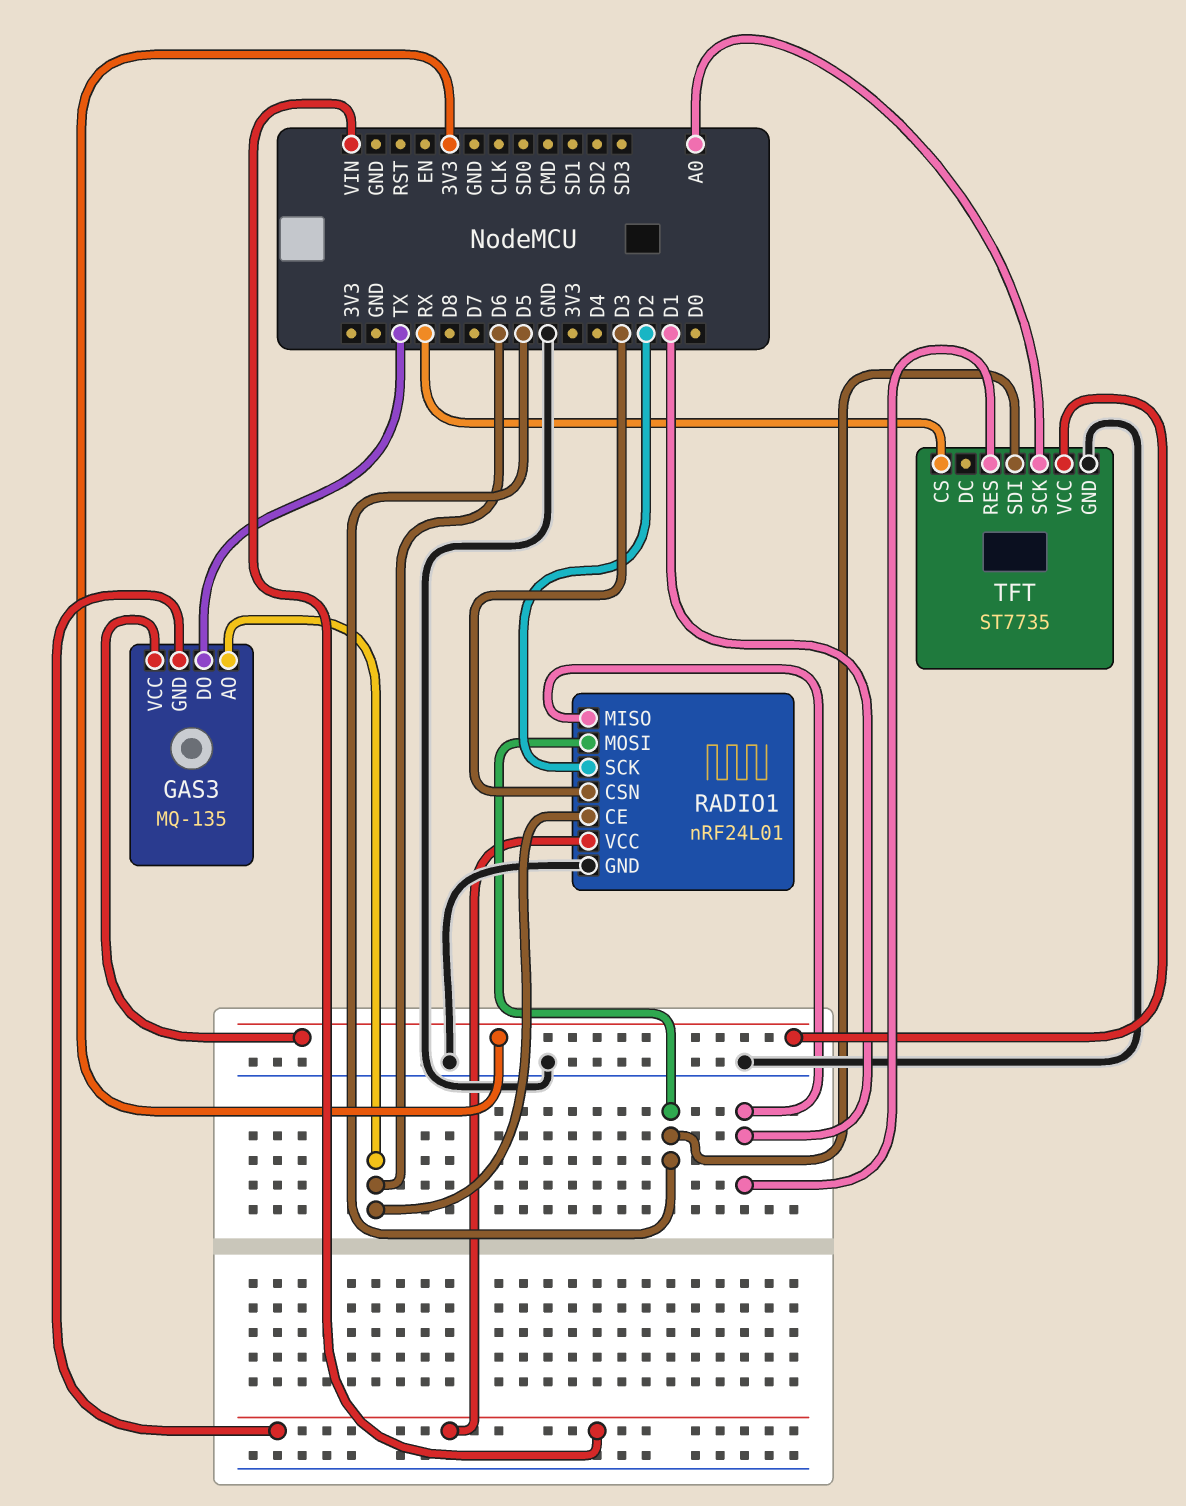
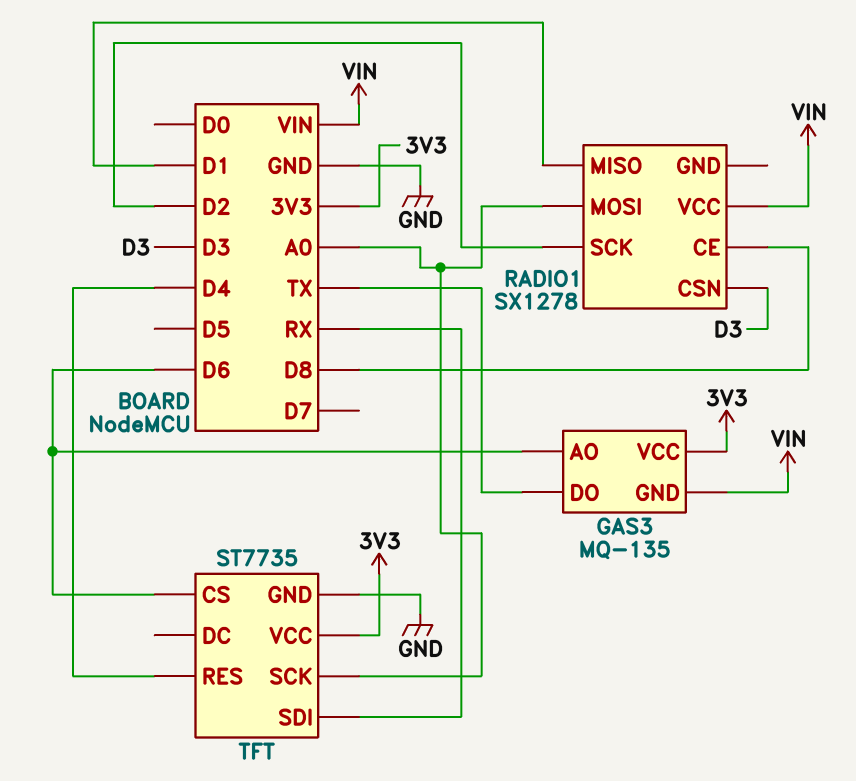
RADIO1: nRF24L01 -> SX1278
RADIO1 pin CE: D6 -> D8
RADIO1 pin GND: GND -> none
RADIO1 pin MOSI: D5 -> A0
TFT pin CS: RX -> D6
TFT pin RES: D1 -> D4
TFT pin SDI: D5 -> RX

